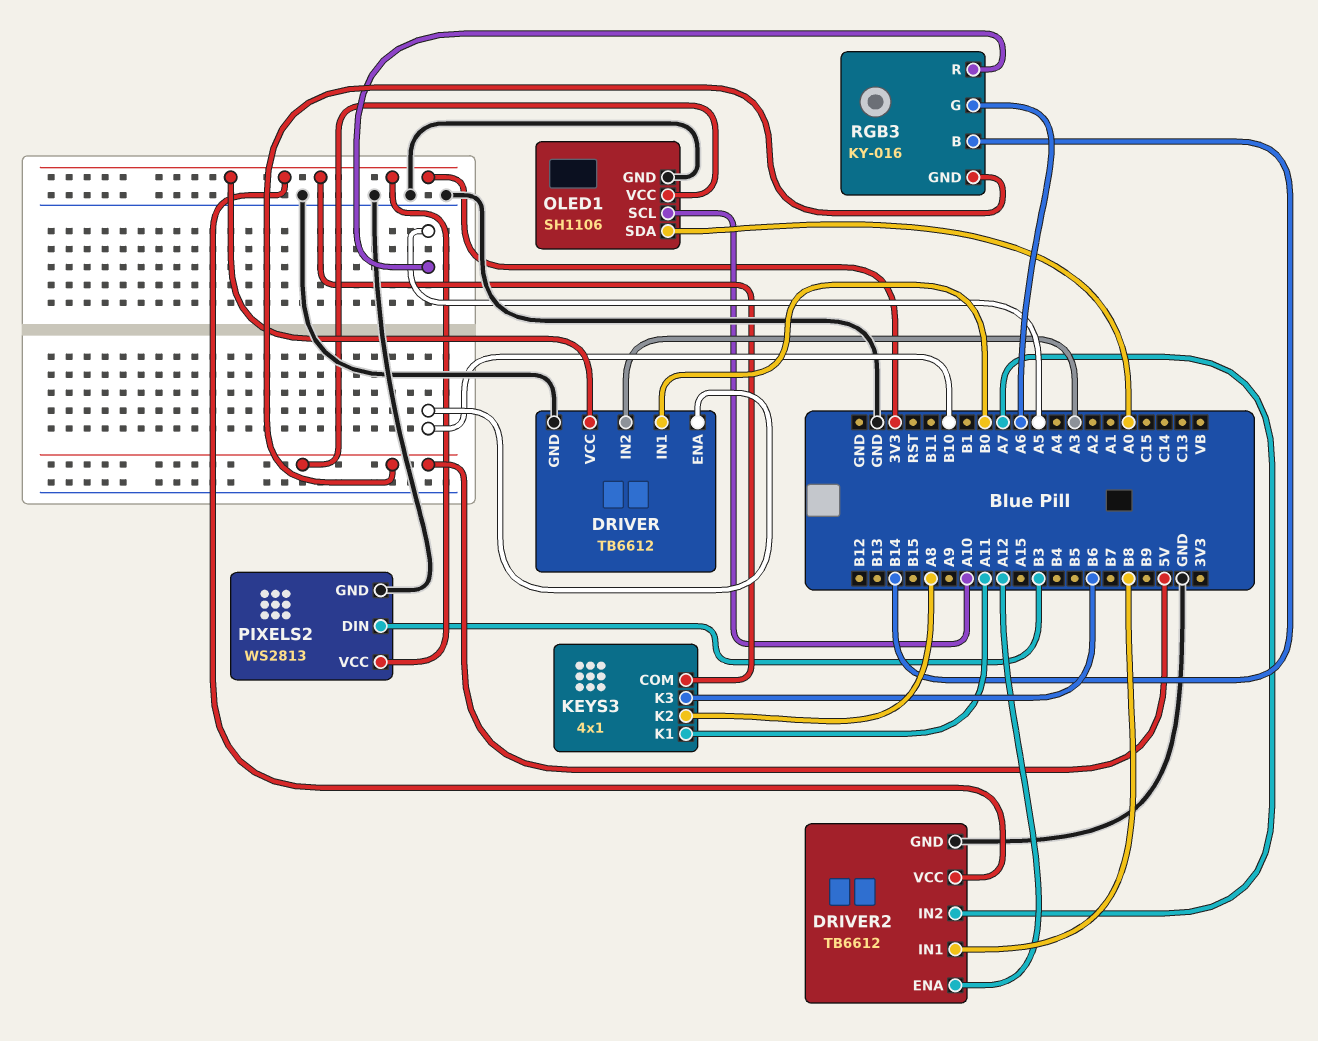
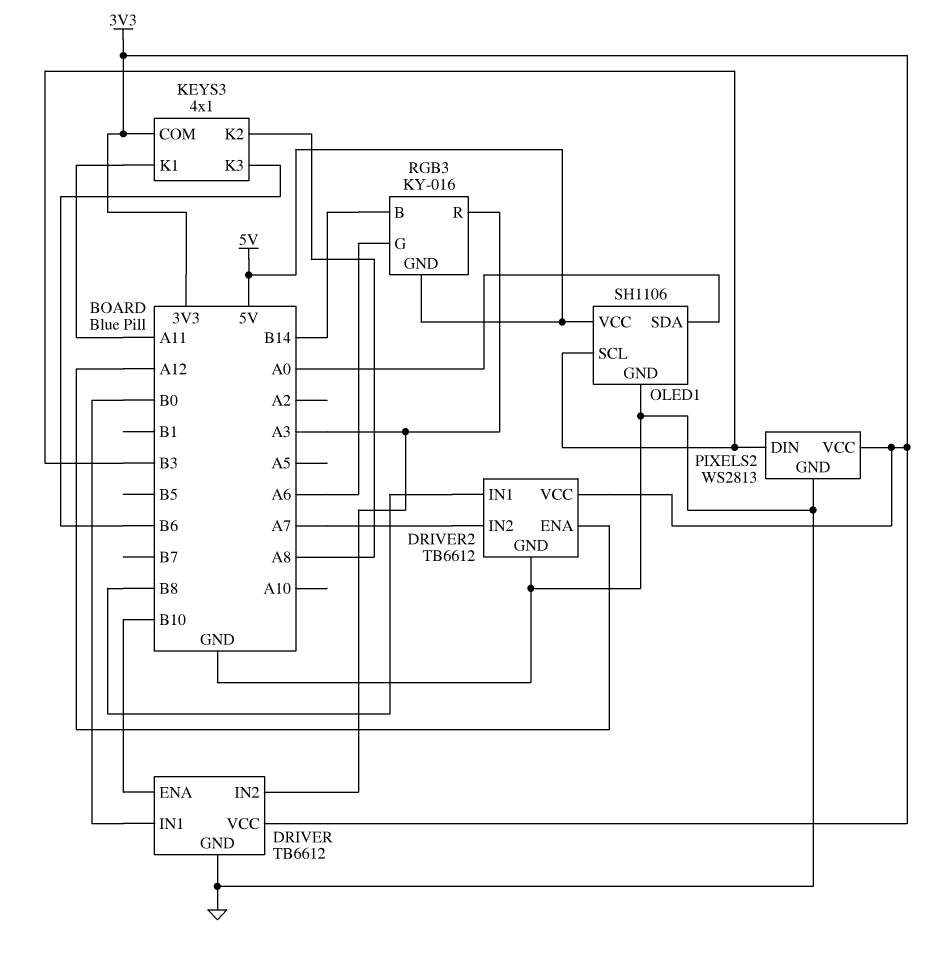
OLED1 pin SCL: A10 -> B3
RGB3 pin R: A5 -> A3

